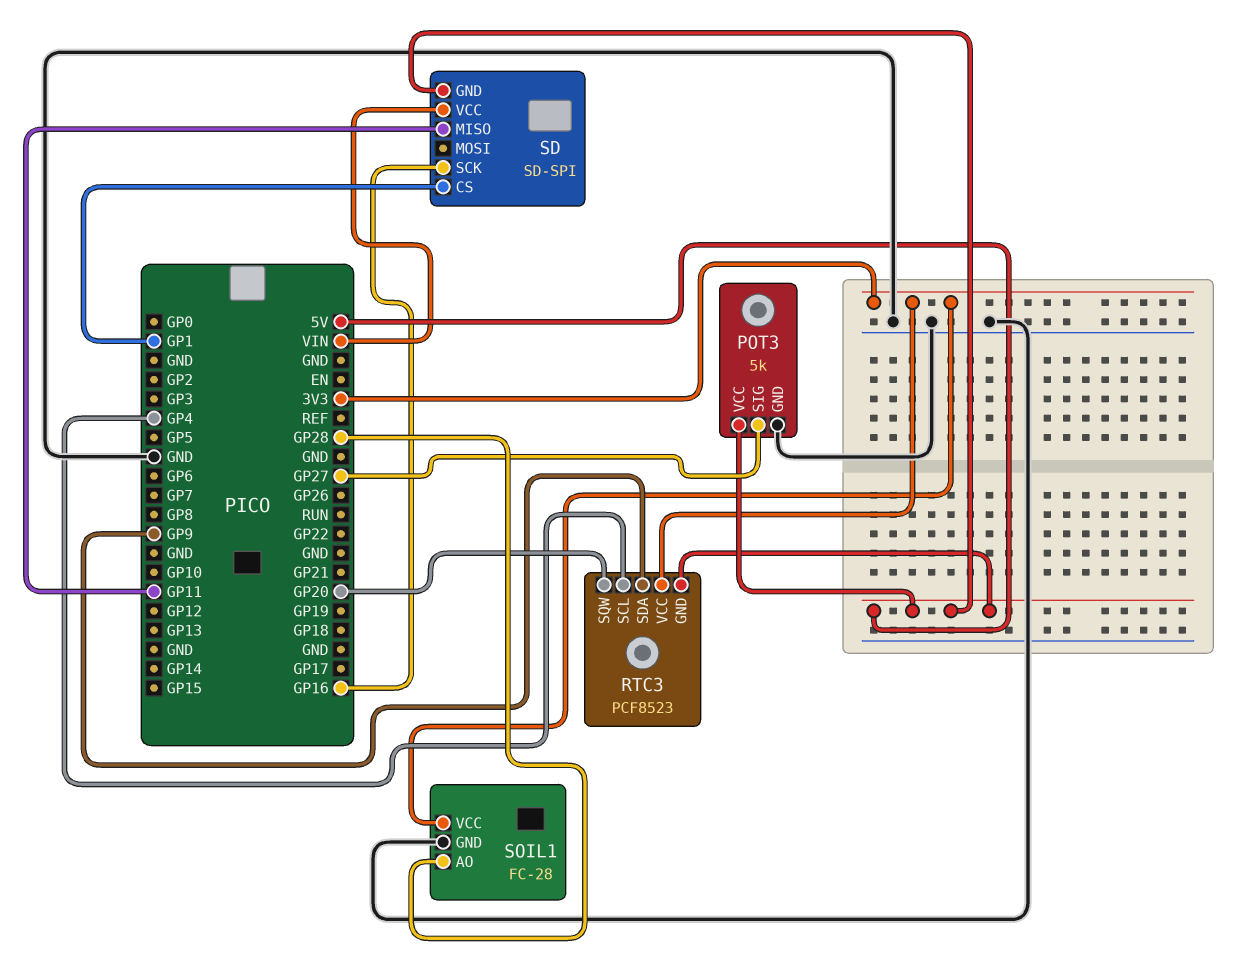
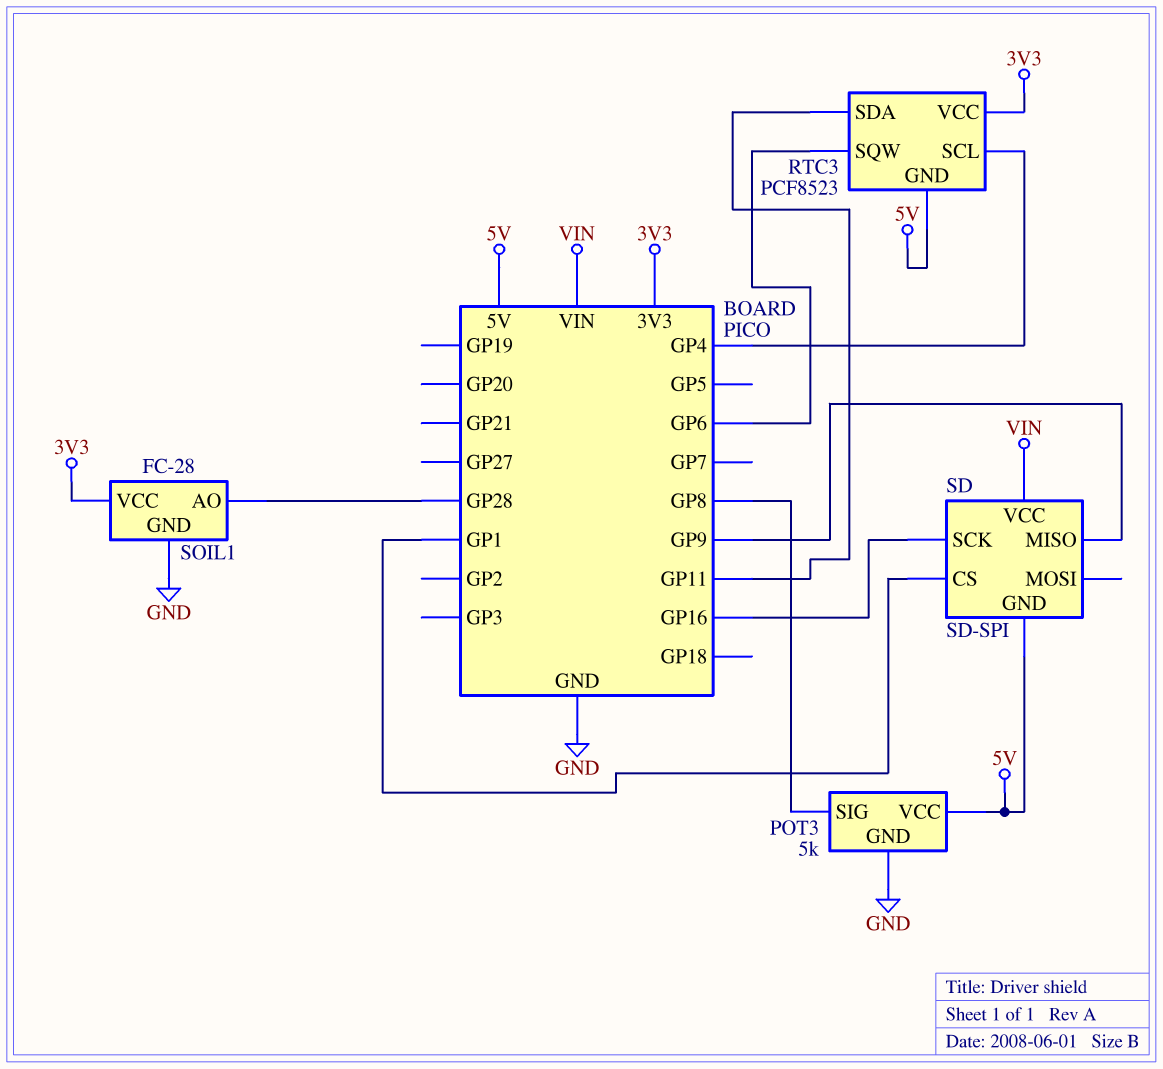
POT3 pin SIG: GP27 -> GP8
RTC3 pin SDA: GP9 -> GP11
RTC3 pin SQW: GP20 -> GP6
SD pin MISO: GP11 -> GP9

